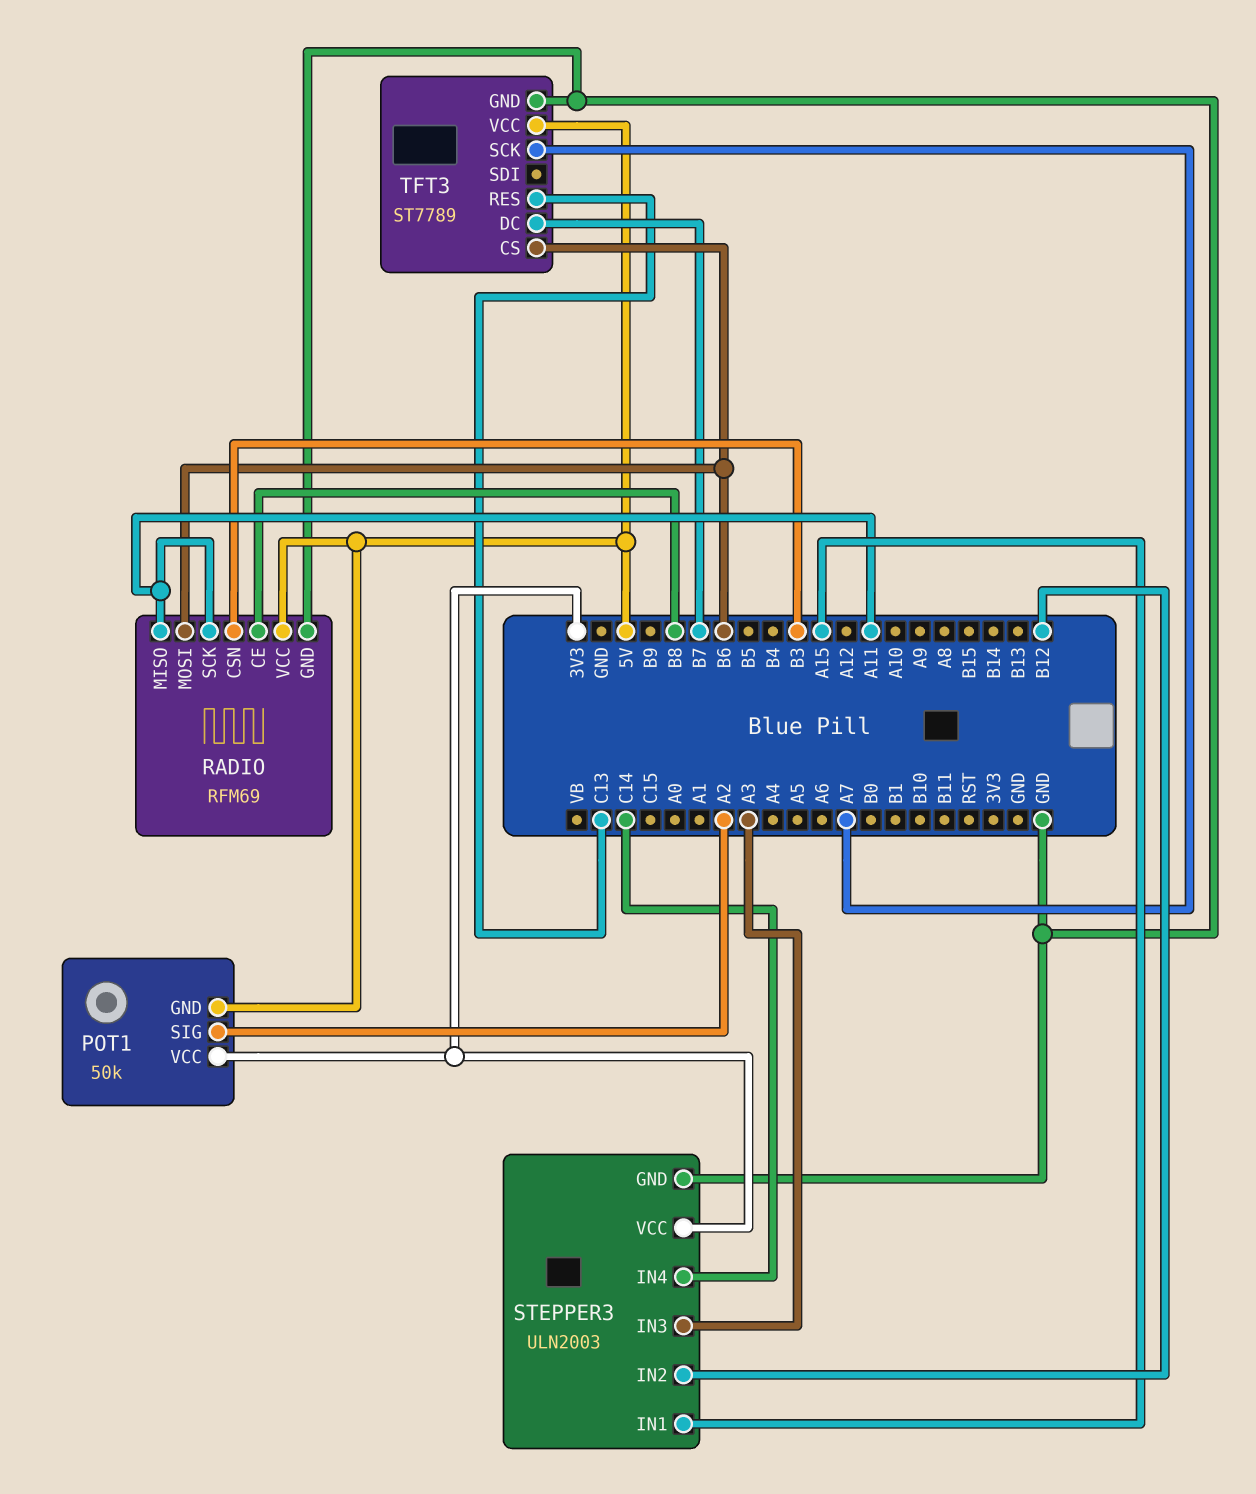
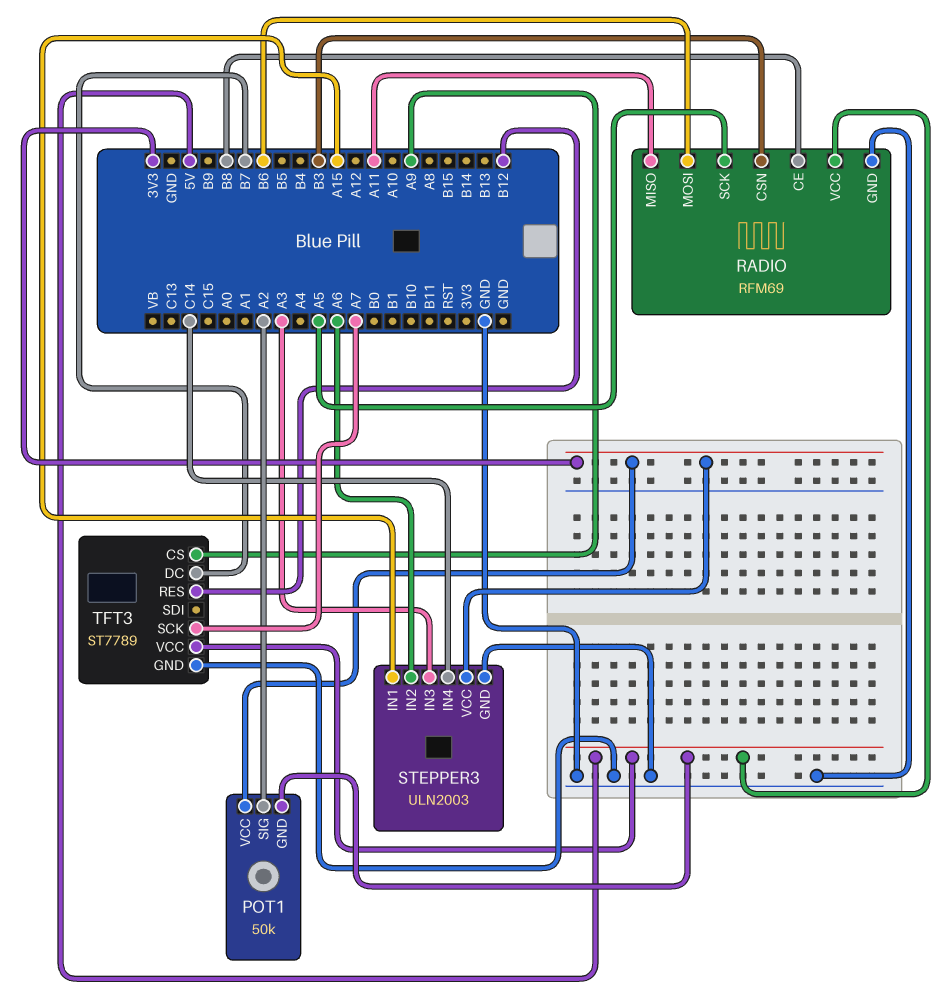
RADIO pin SCK: A11 -> A5
STEPPER3 pin IN2: B12 -> A6
TFT3 pin CS: B6 -> A9
TFT3 pin RES: C13 -> B12

